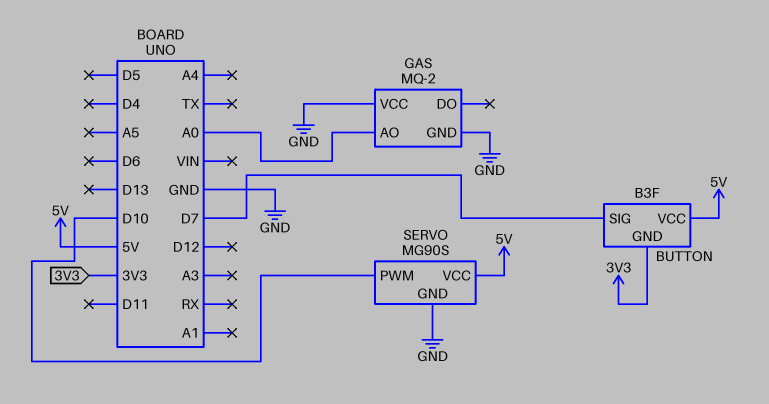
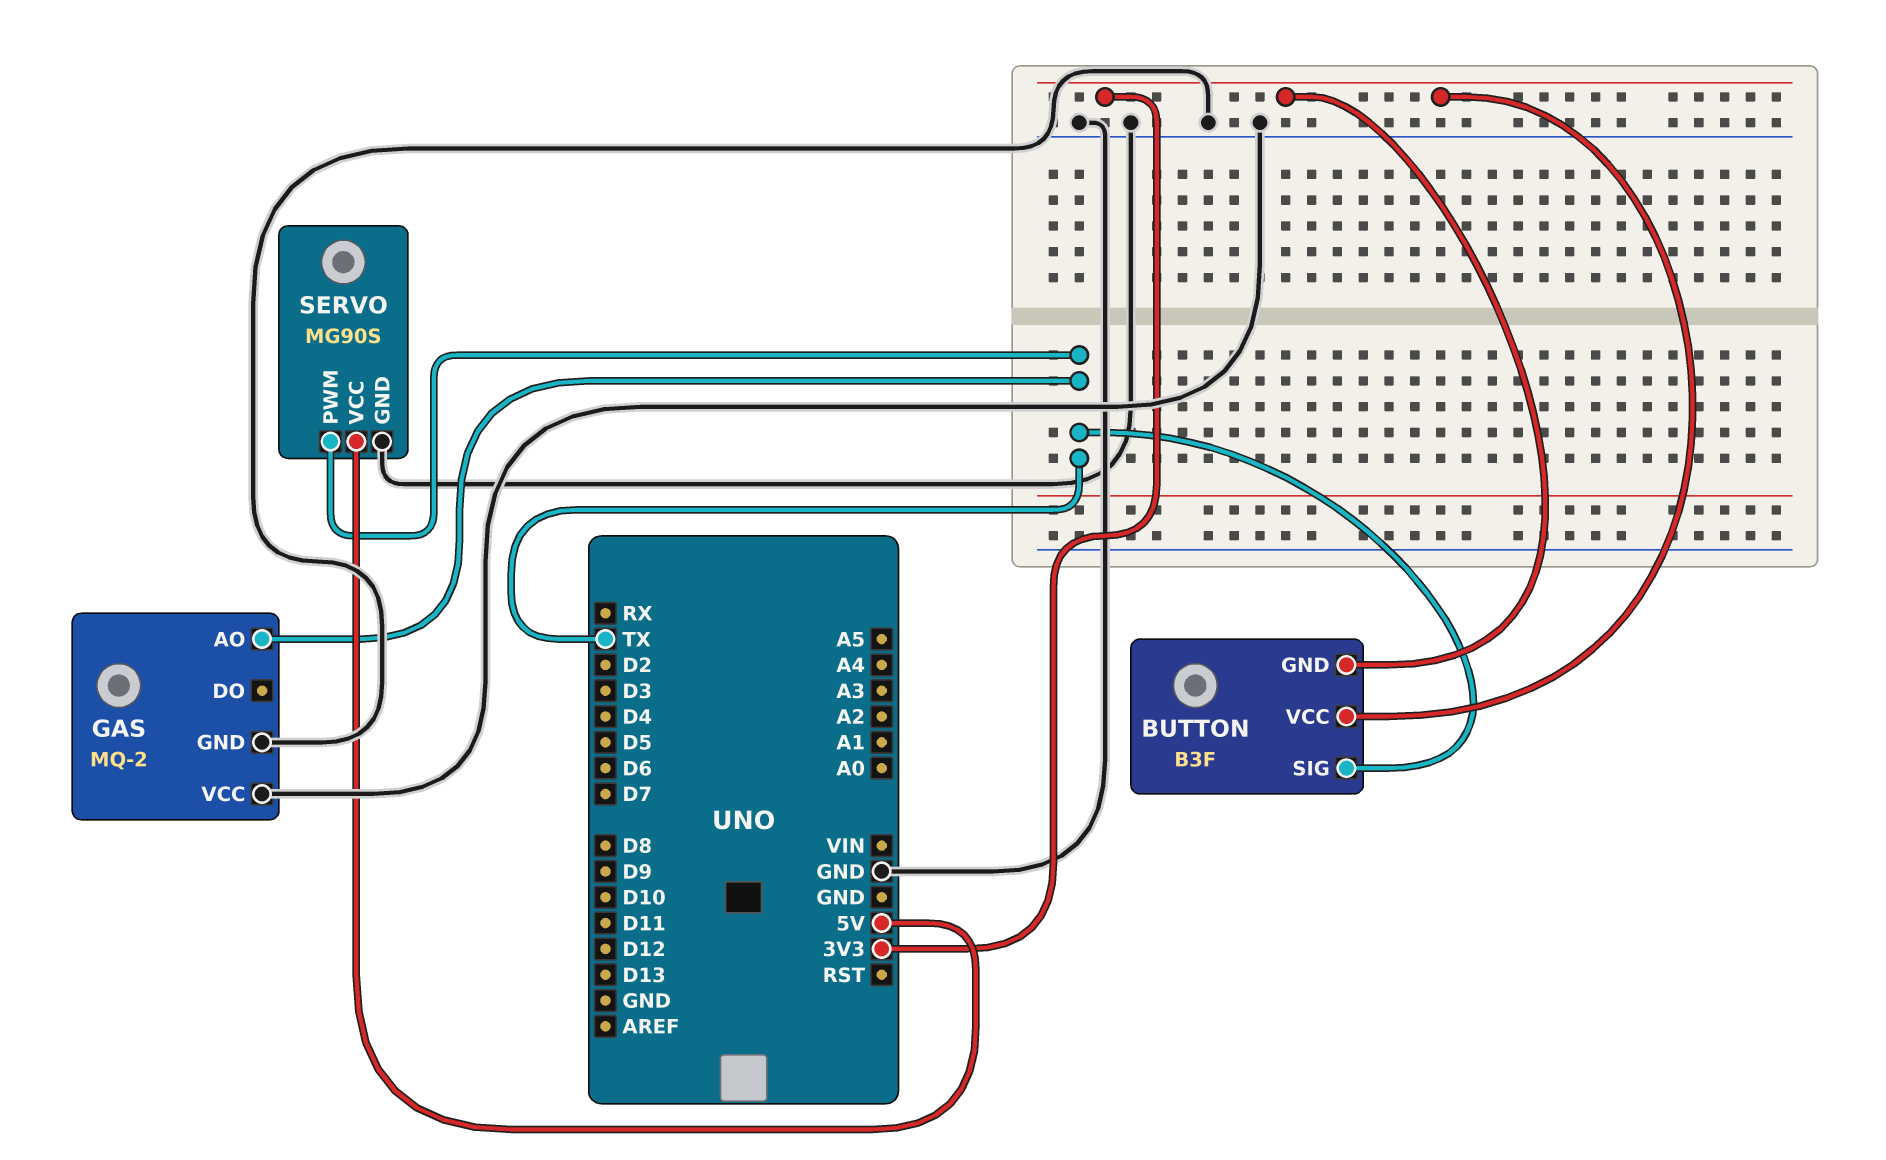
BUTTON pin SIG: D7 -> TX
BUTTON pin VCC: 5V -> 3V3
GAS pin AO: A0 -> TX
SERVO pin PWM: D10 -> TX

